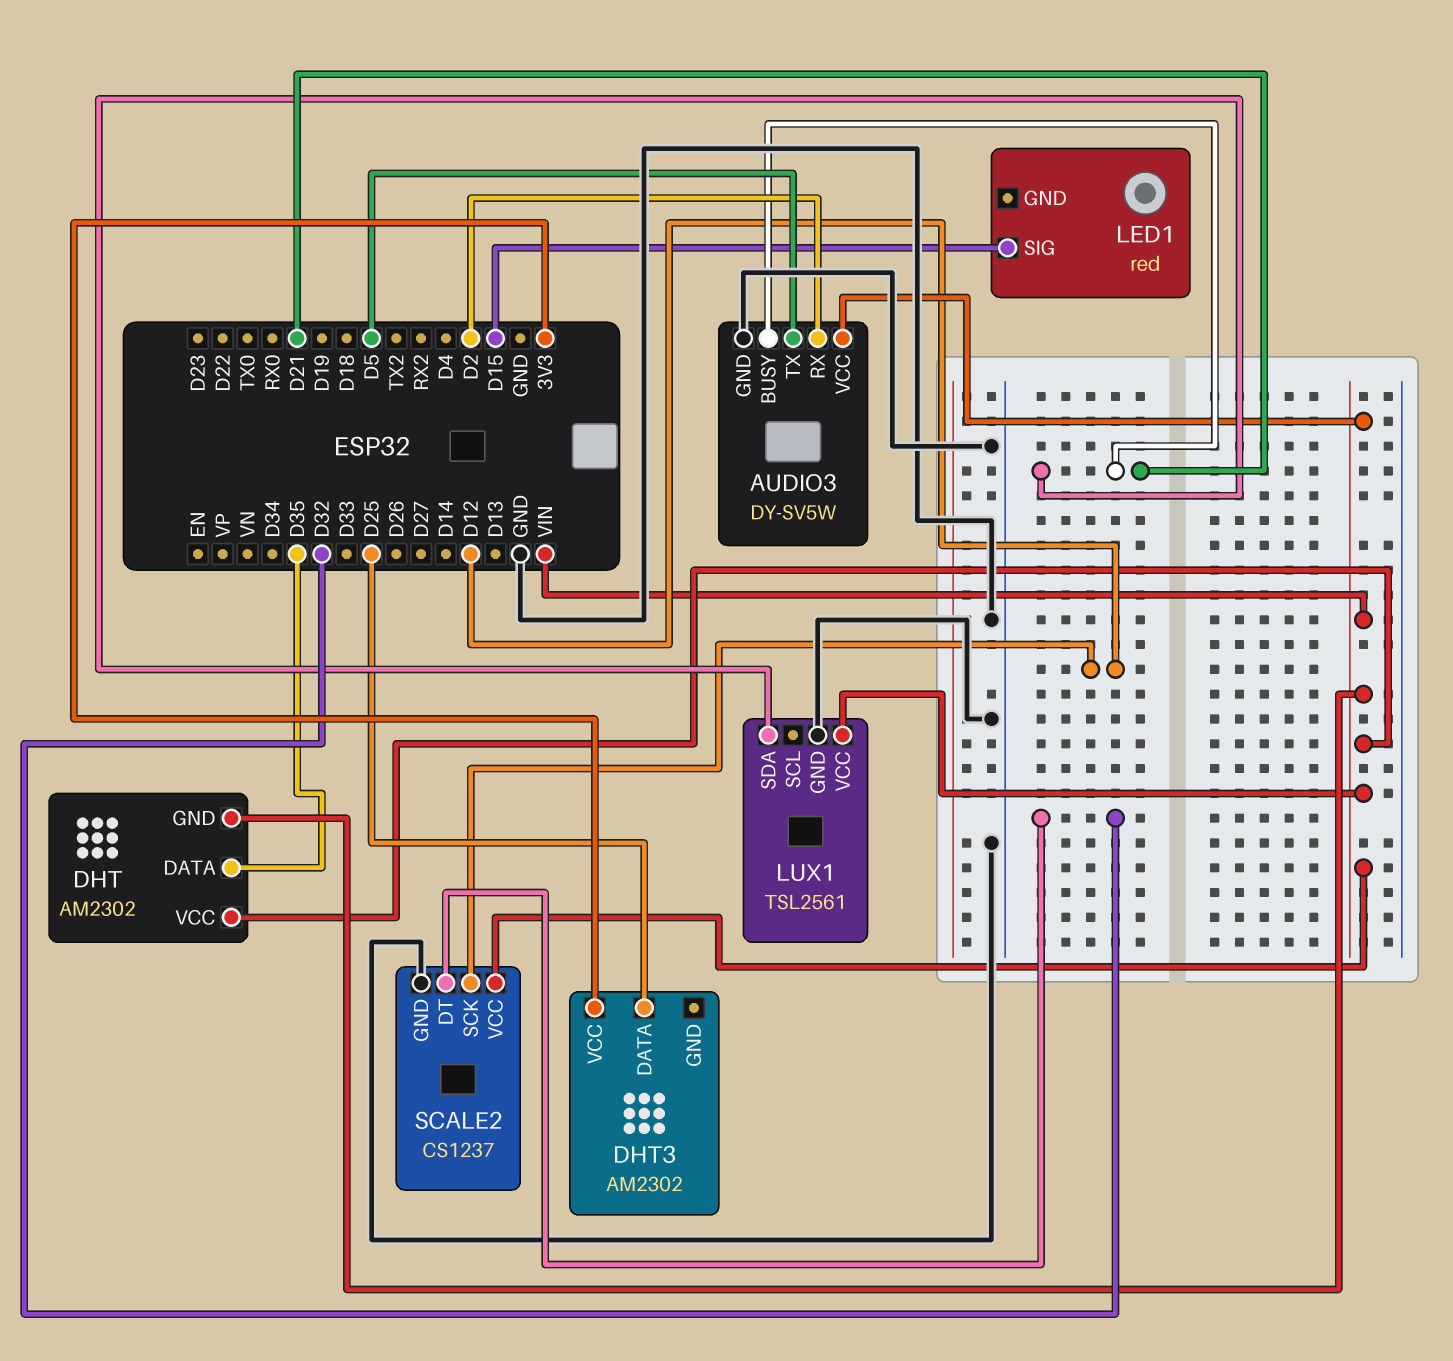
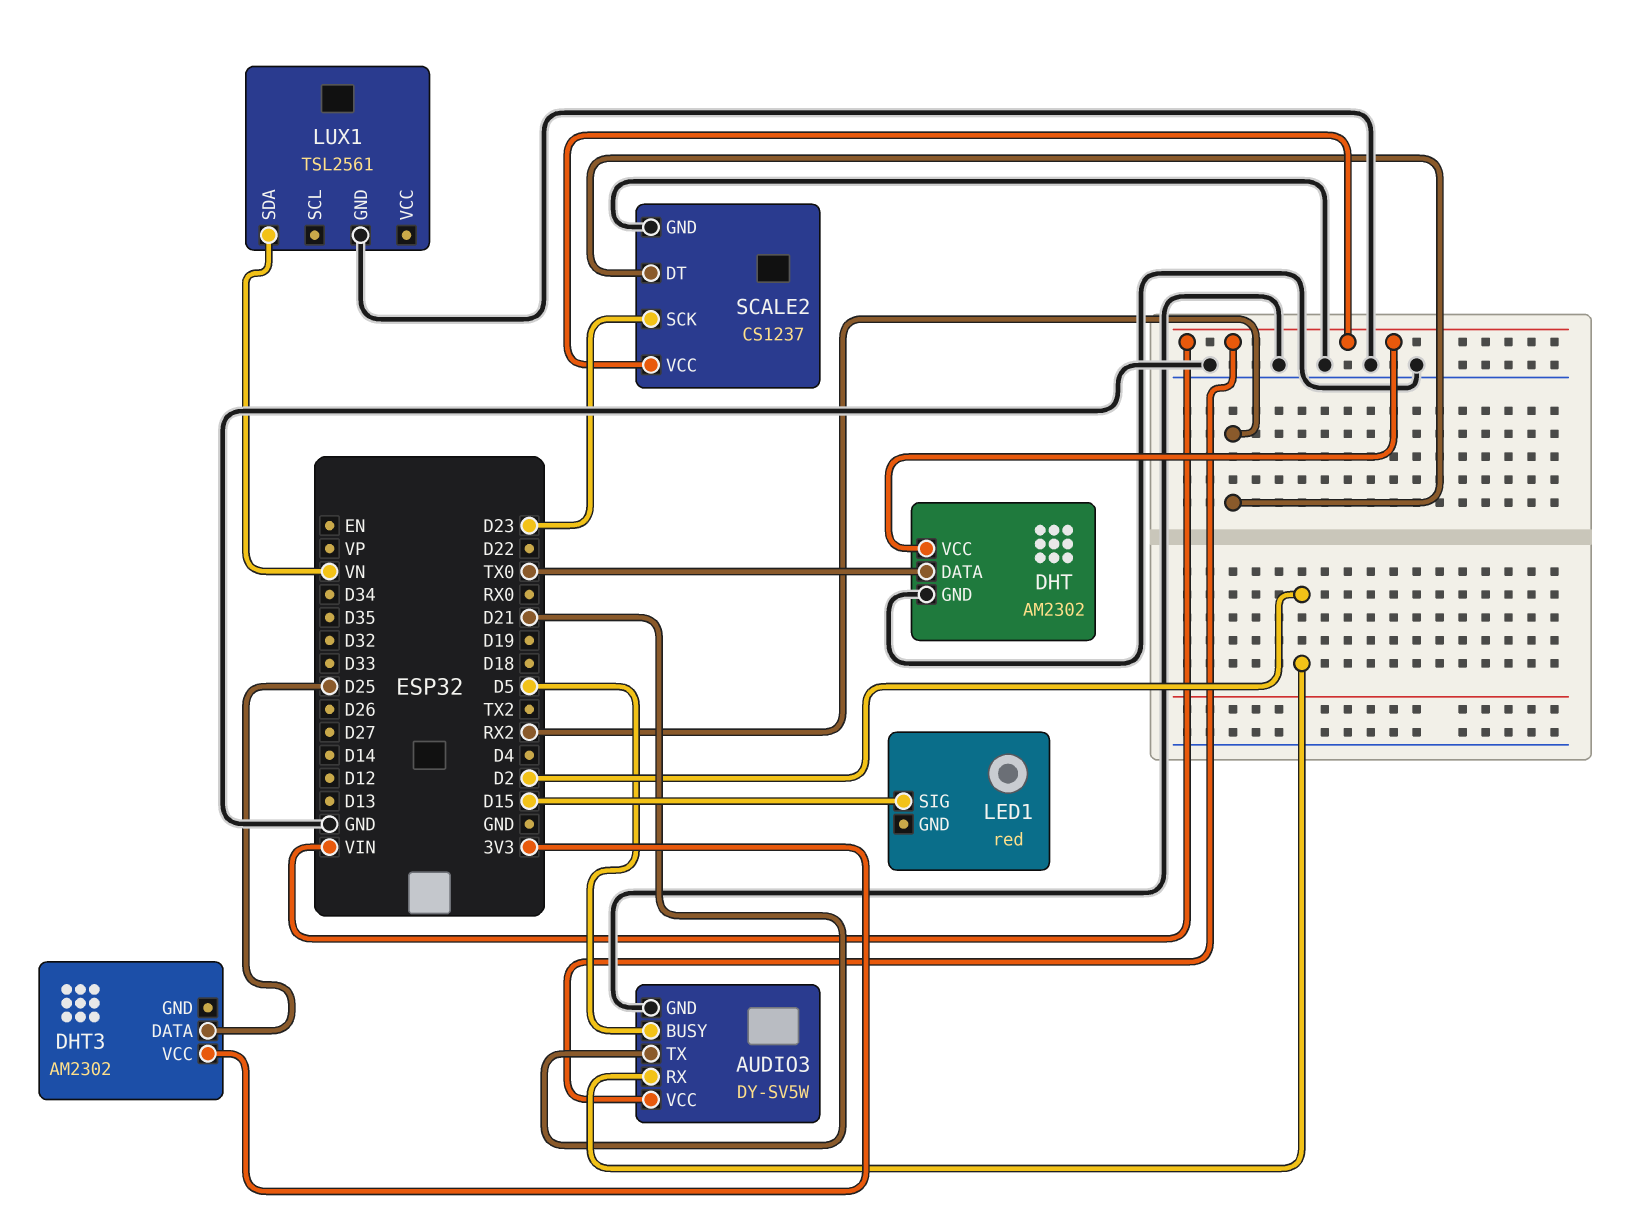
AUDIO3 pin BUSY: D21 -> D5
AUDIO3 pin TX: D5 -> D21
DHT pin DATA: D35 -> TX0
DHT pin GND: VIN -> GND
LUX1 pin SDA: D21 -> VN
LUX1 pin VCC: VIN -> none
SCALE2 pin DT: D32 -> RX2
SCALE2 pin SCK: D12 -> D23

